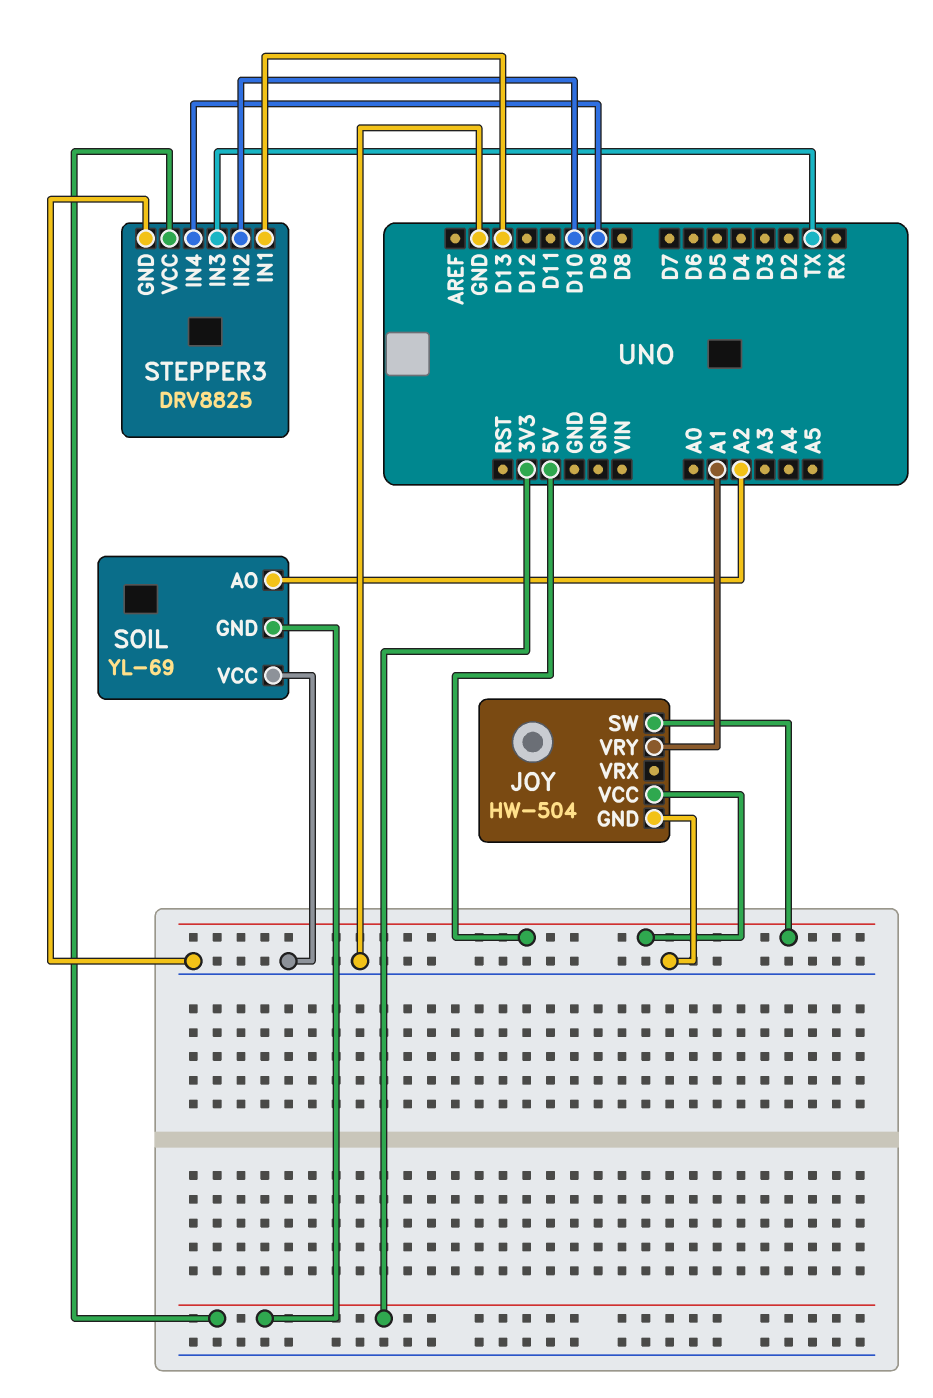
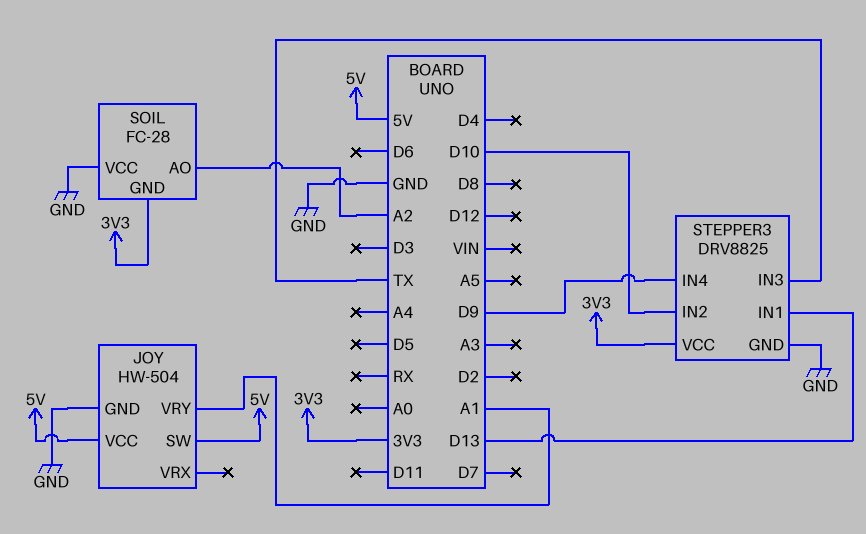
SOIL: YL-69 -> FC-28

